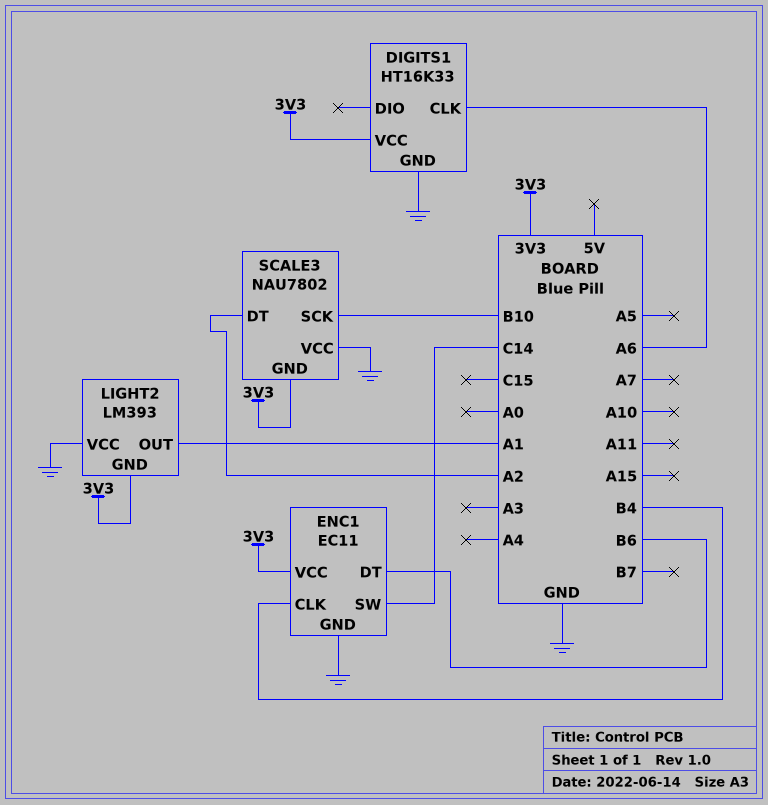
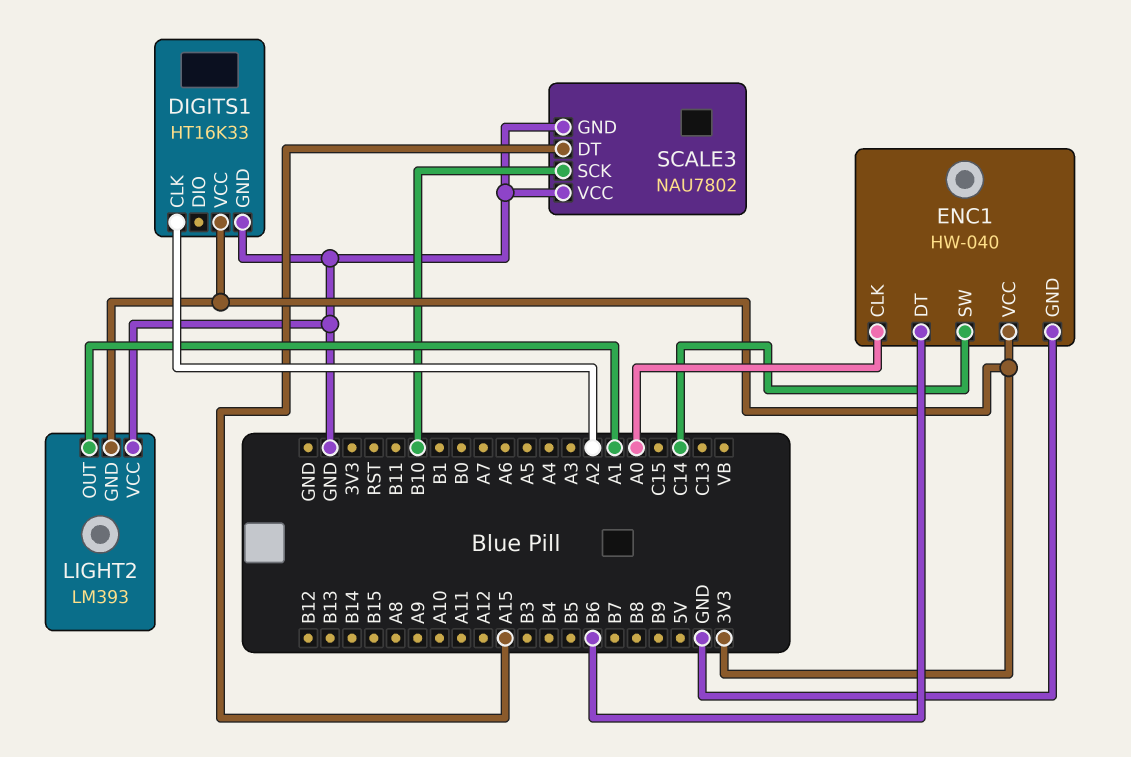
DIGITS1 pin CLK: A6 -> A2
ENC1: EC11 -> HW-040
ENC1 pin CLK: B4 -> A0
SCALE3 pin DT: A2 -> A15
SCALE3 pin GND: 3V3 -> GND

